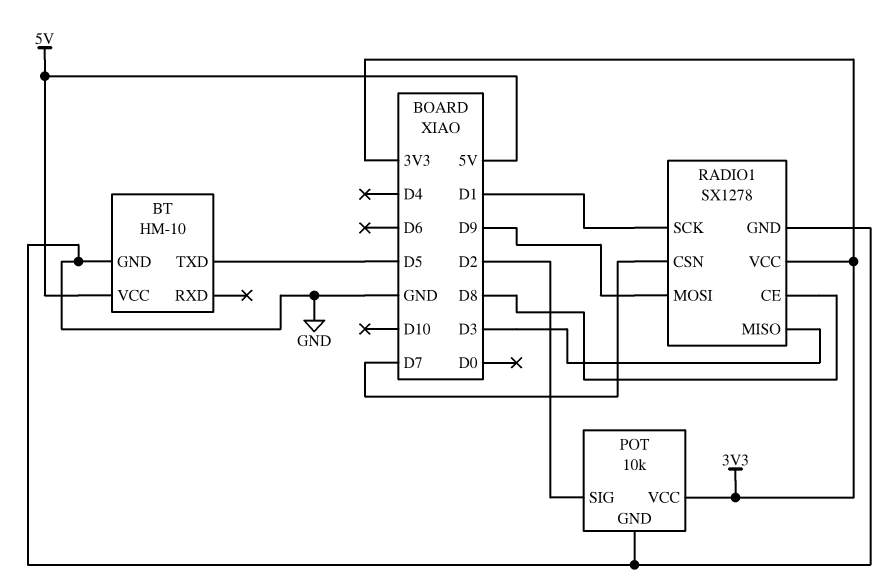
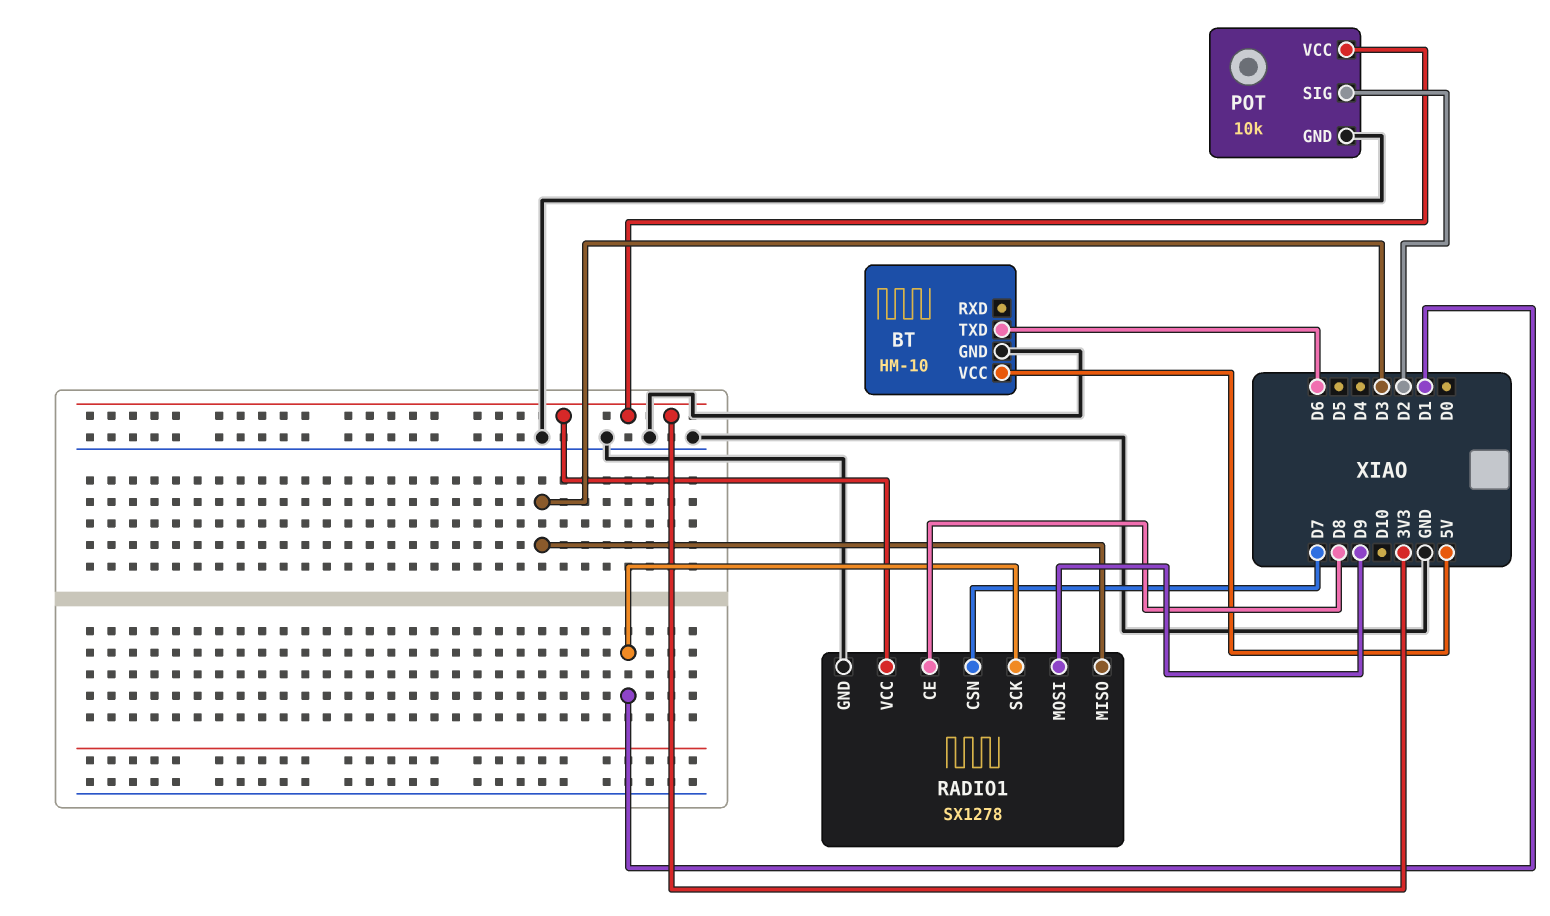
BT pin TXD: D5 -> D6

